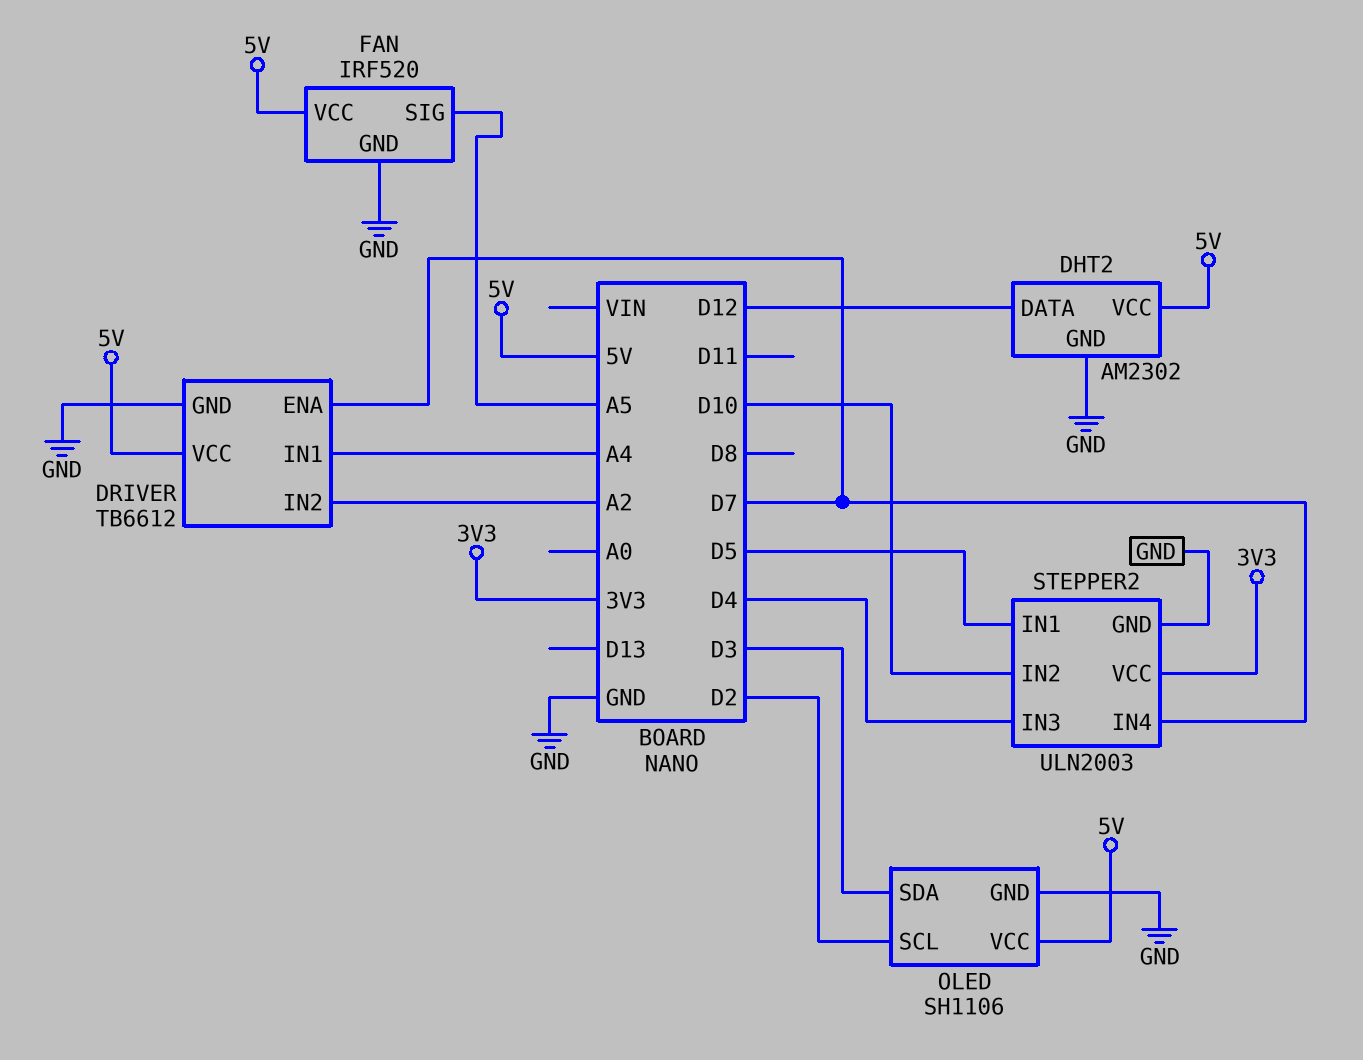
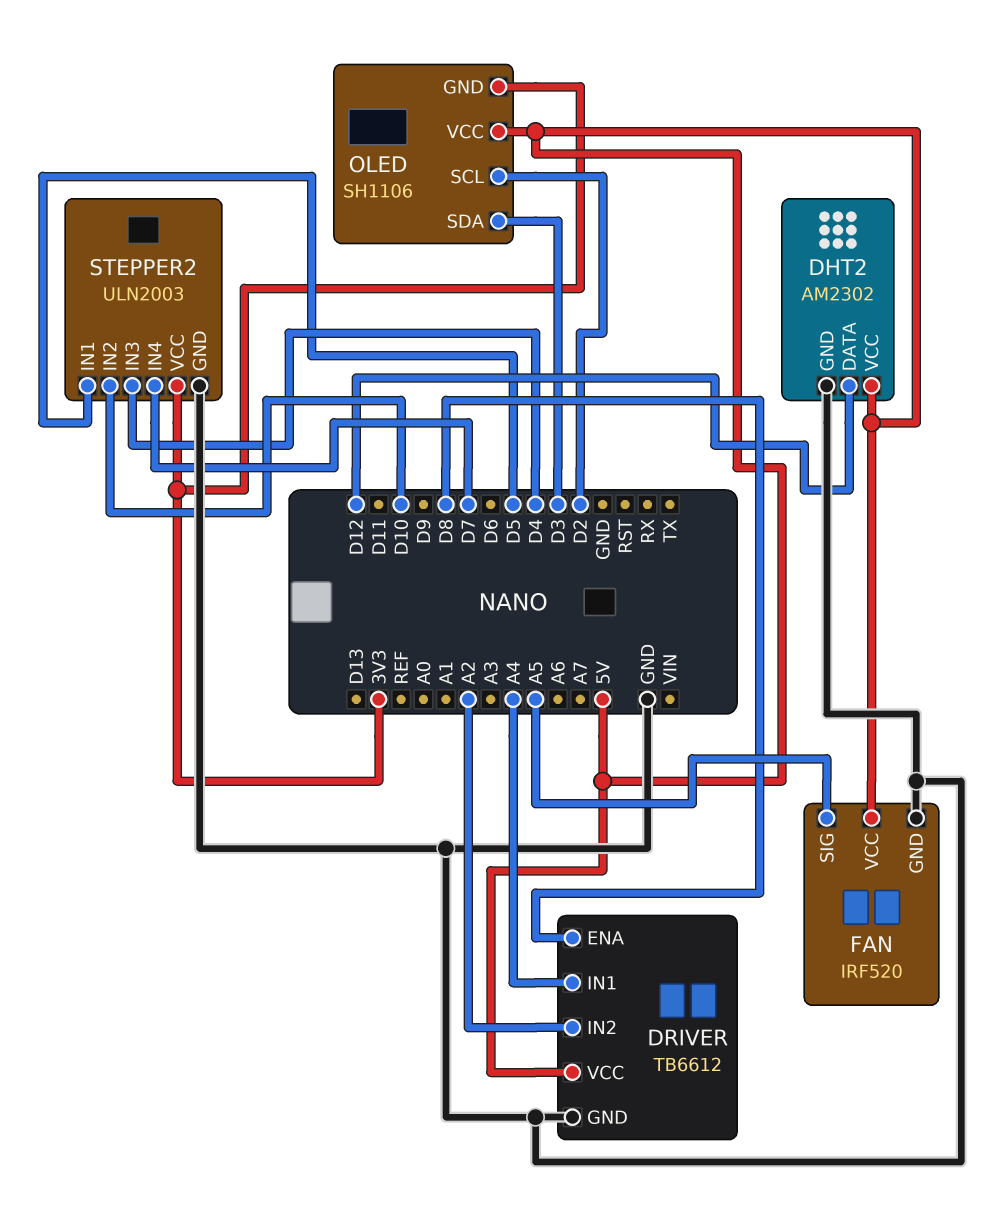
DRIVER pin ENA: D7 -> D8
OLED pin GND: GND -> 3V3

